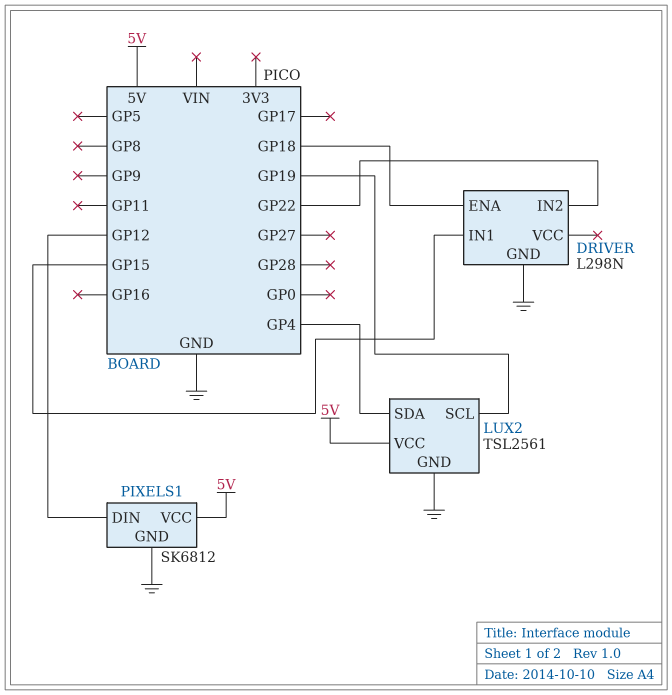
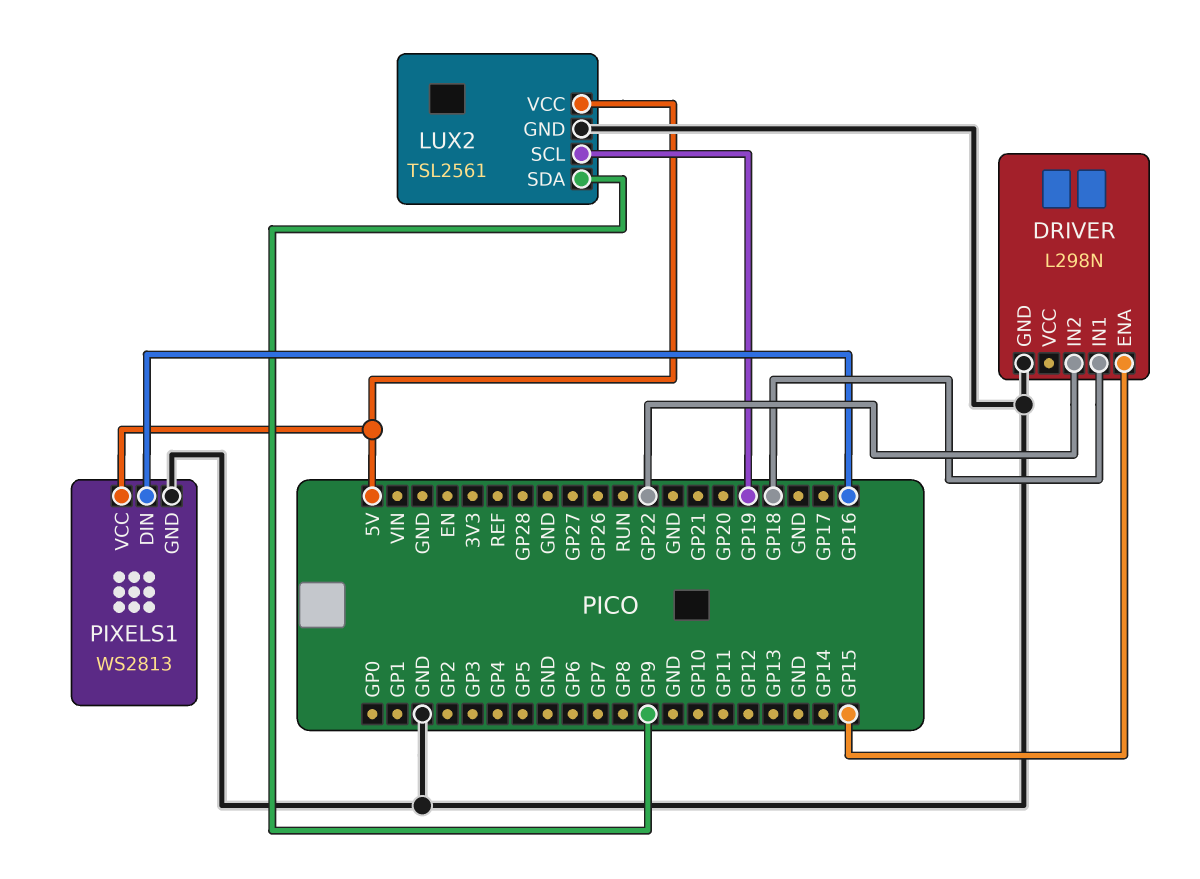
DRIVER pin ENA: GP18 -> GP15
DRIVER pin IN1: GP15 -> GP18
LUX2 pin SDA: GP4 -> GP9
PIXELS1: SK6812 -> WS2813
PIXELS1 pin DIN: GP12 -> GP16

